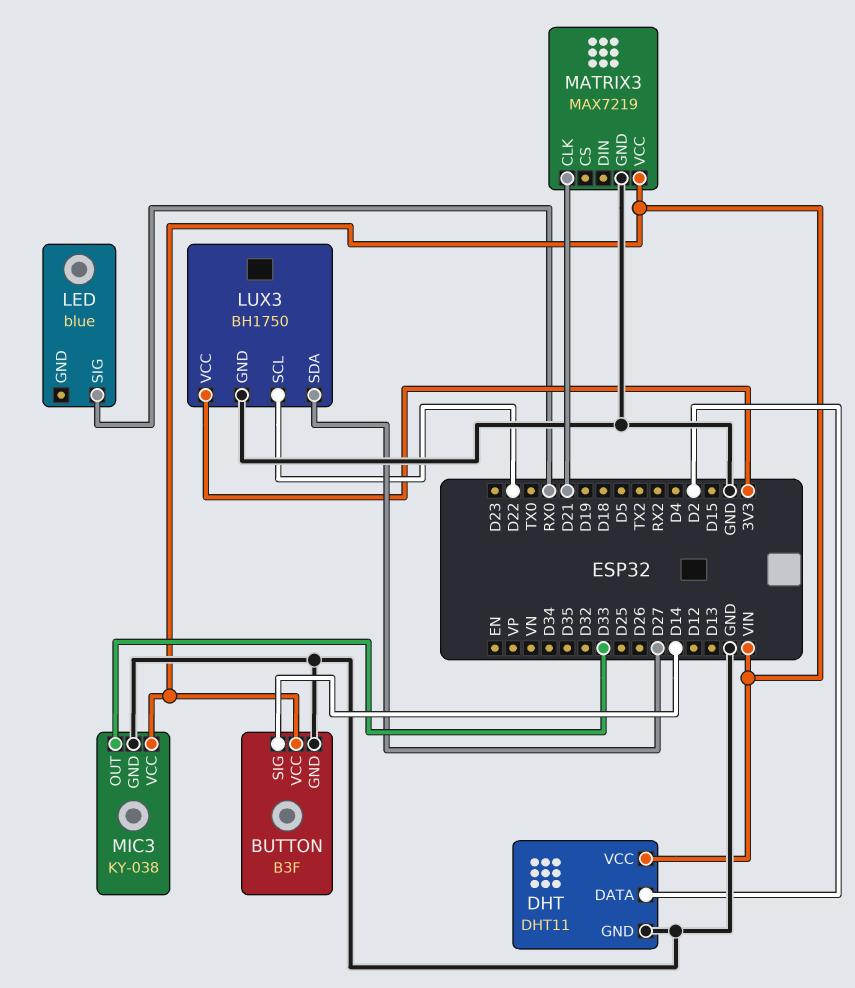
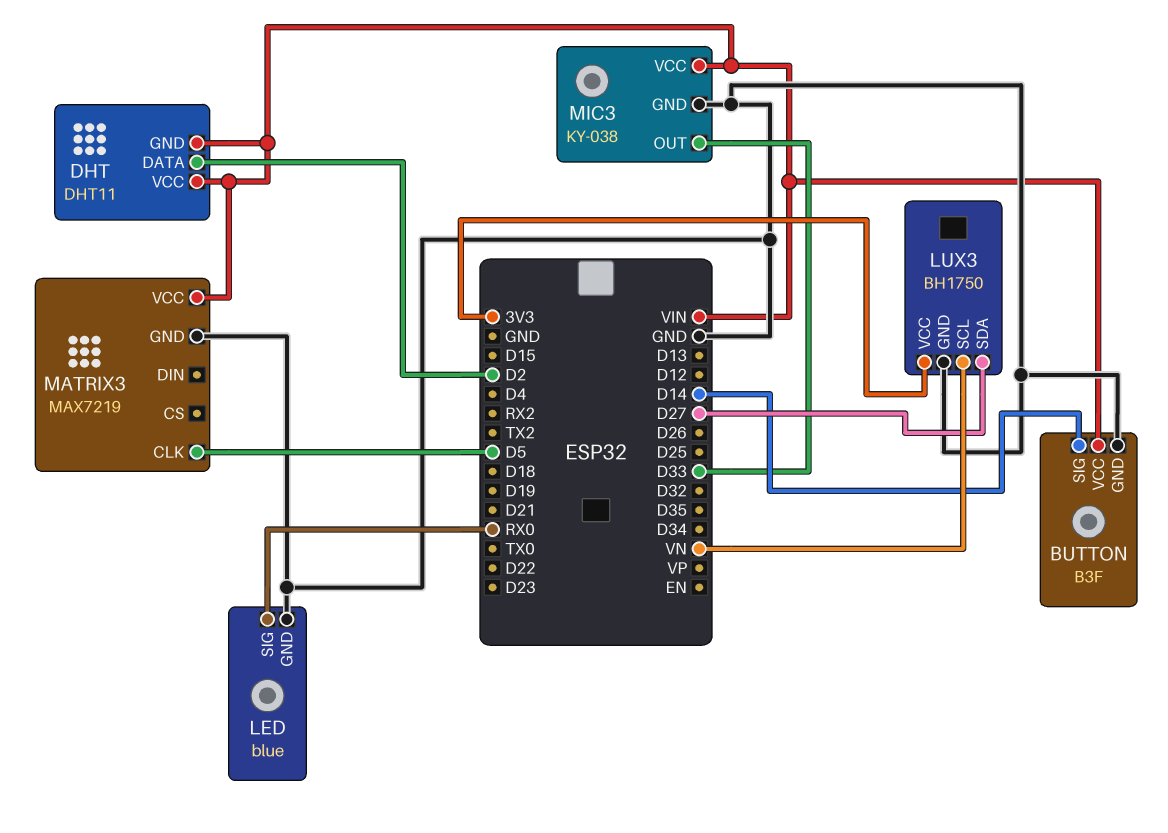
DHT pin GND: GND -> VIN
LED pin GND: none -> GND
LUX3 pin SCL: D22 -> VN
MATRIX3 pin CLK: D21 -> D5

